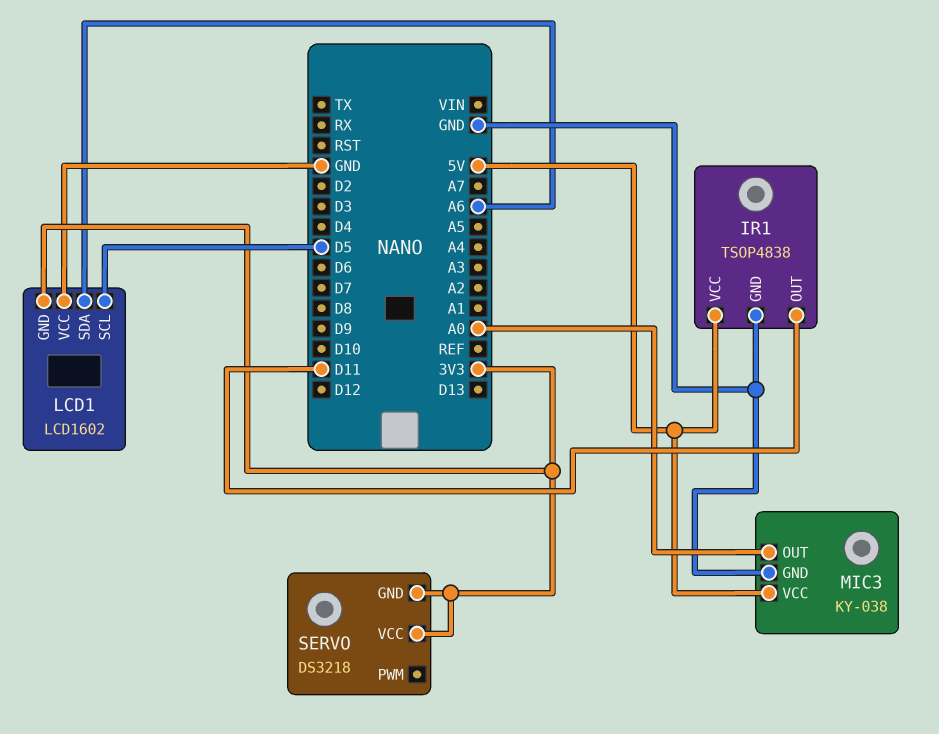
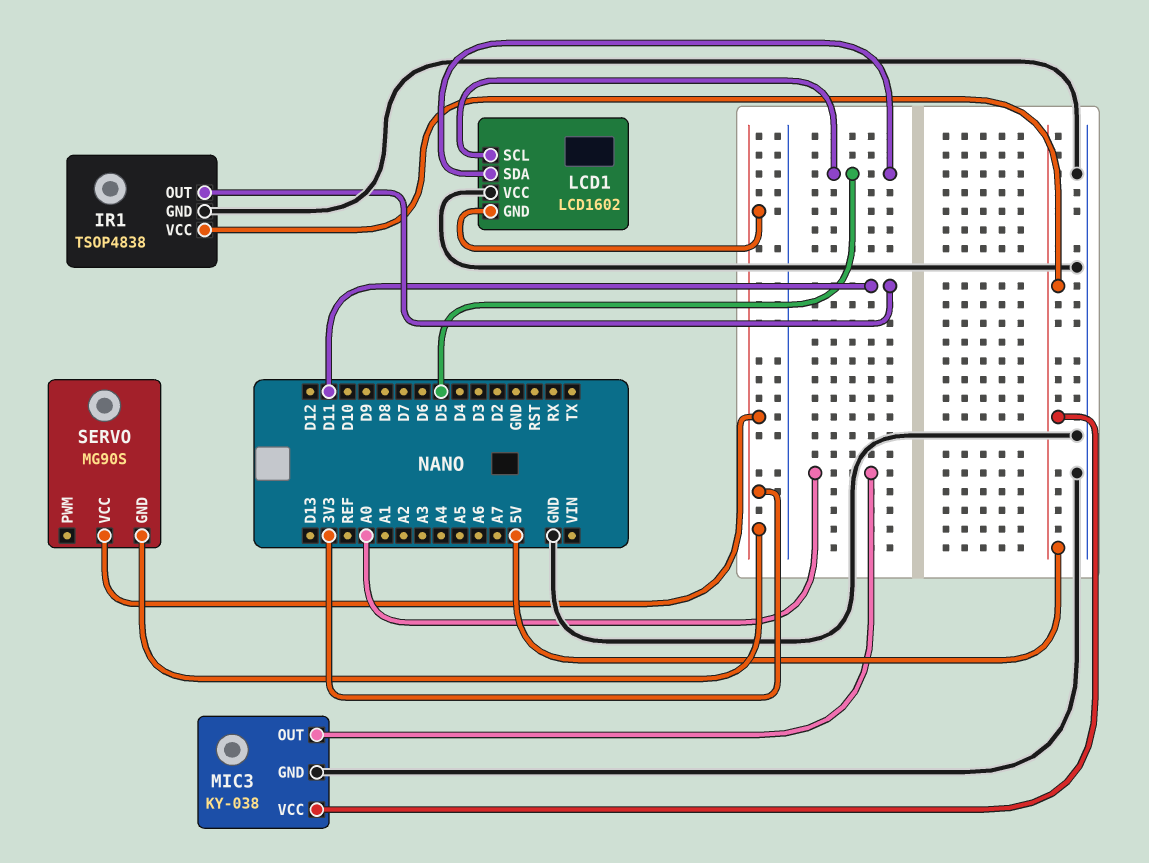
LCD1 pin SDA: A6 -> D5
SERVO: DS3218 -> MG90S

